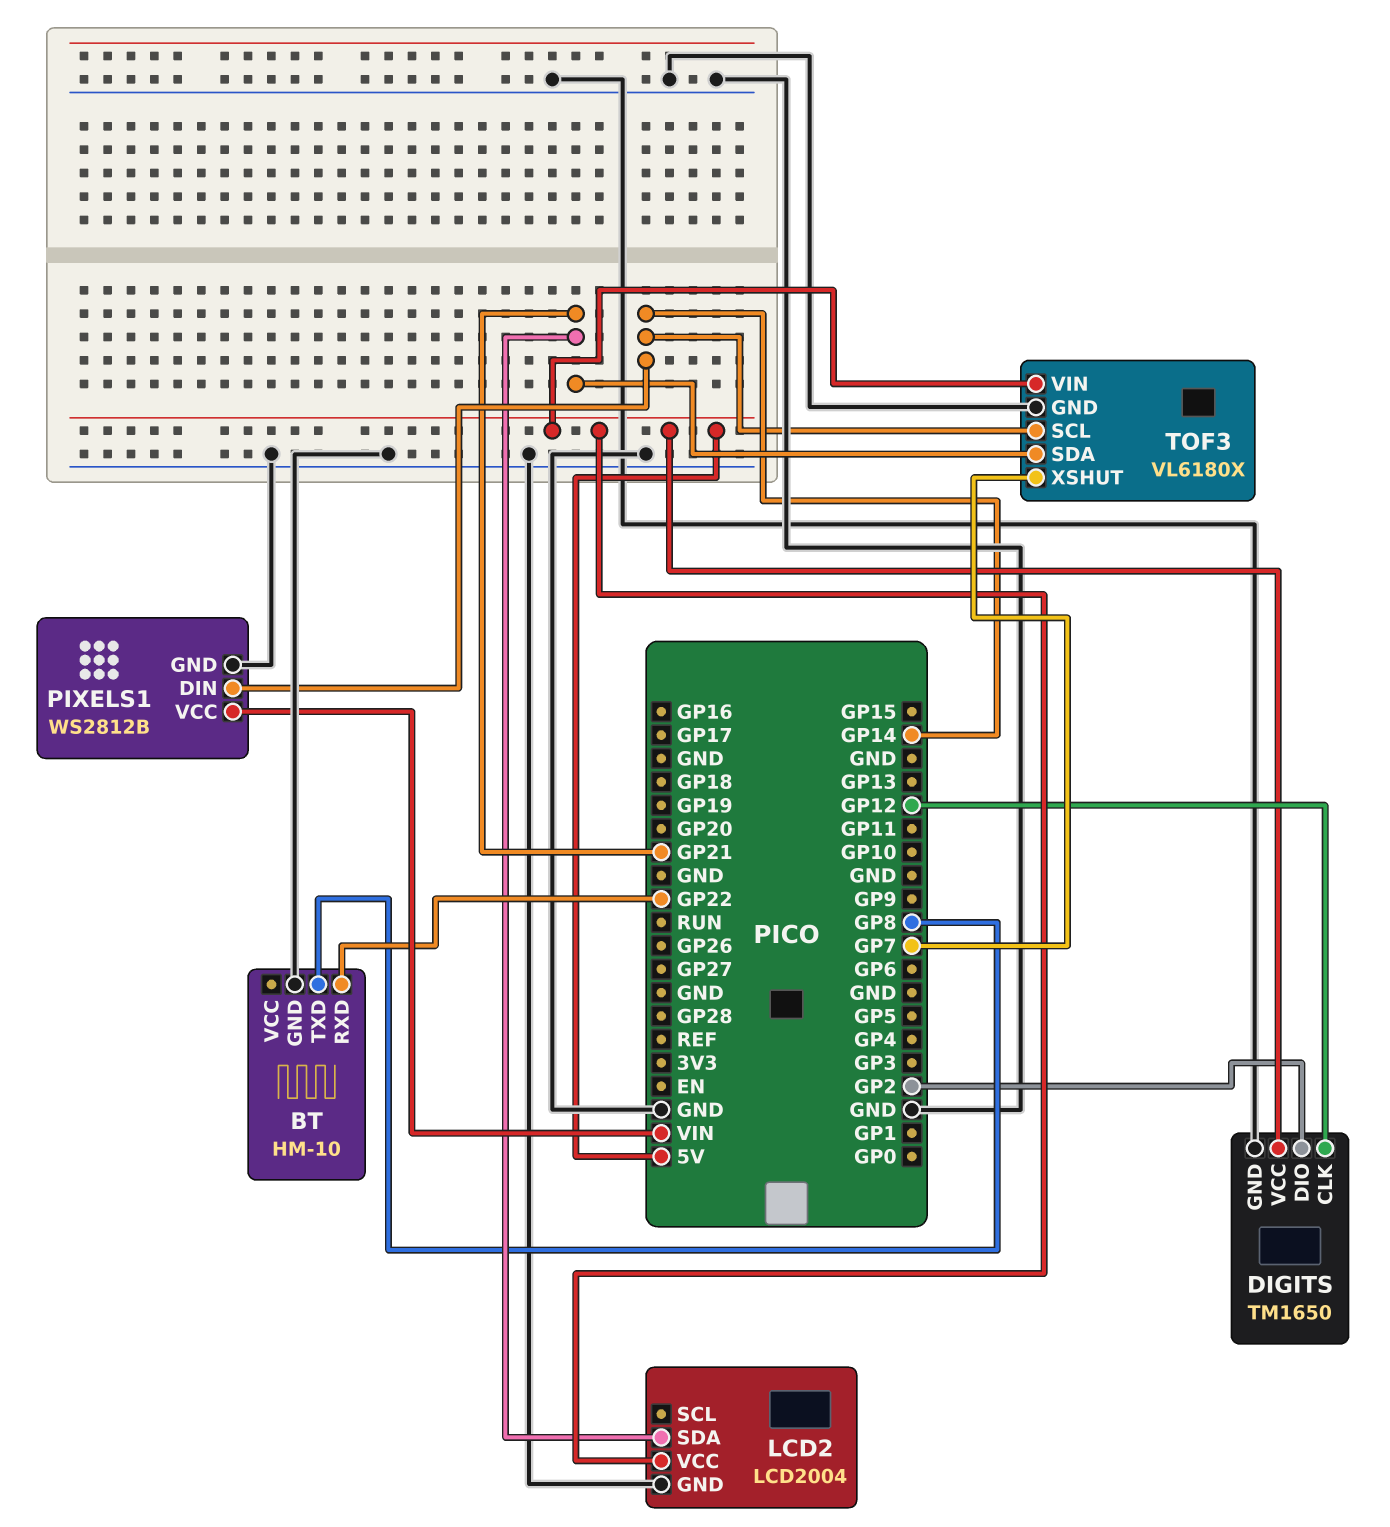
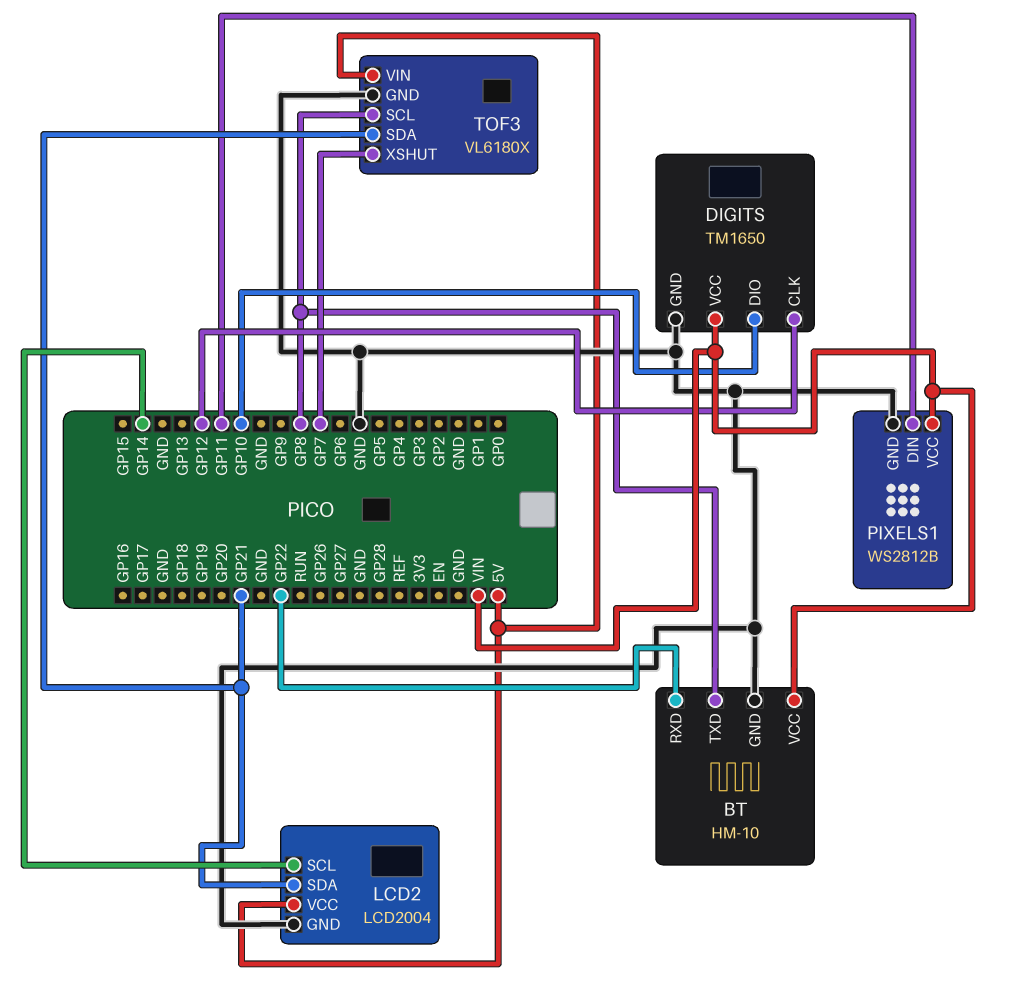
BT pin VCC: none -> VIN
DIGITS pin DIO: GP2 -> GP10
DIGITS pin VCC: 5V -> VIN
LCD2 pin SCL: none -> GP14
PIXELS1 pin DIN: GP14 -> GP11
TOF3 pin SCL: GP14 -> GP8

